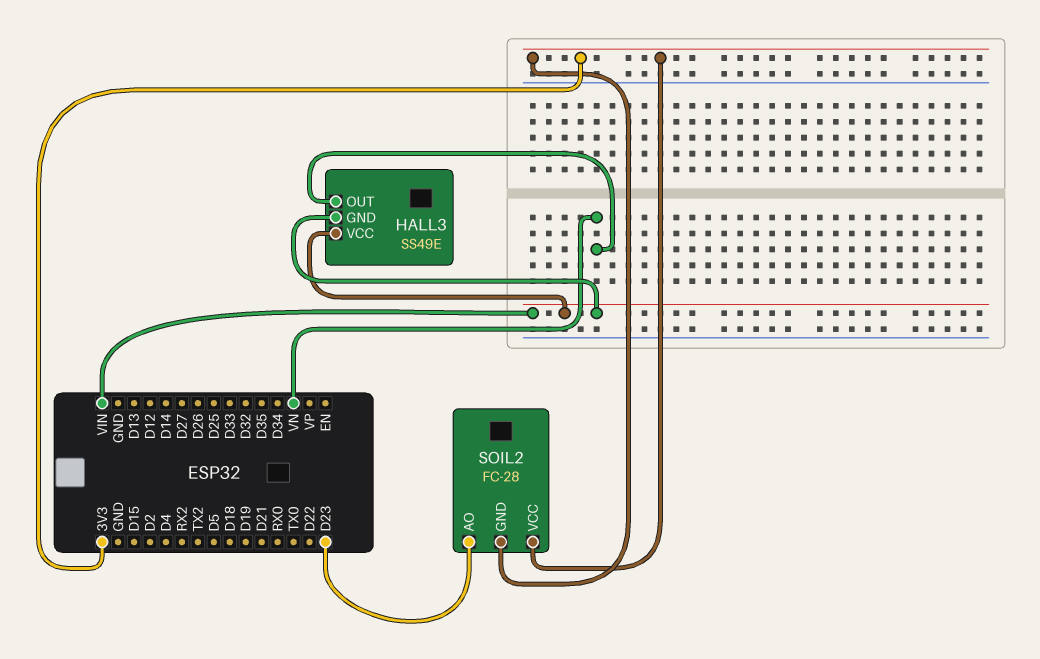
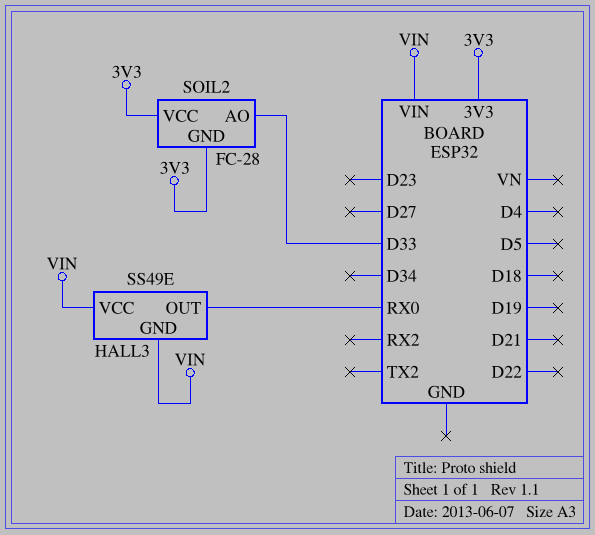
HALL3 pin OUT: VN -> RX0
SOIL2 pin AO: D23 -> D33

